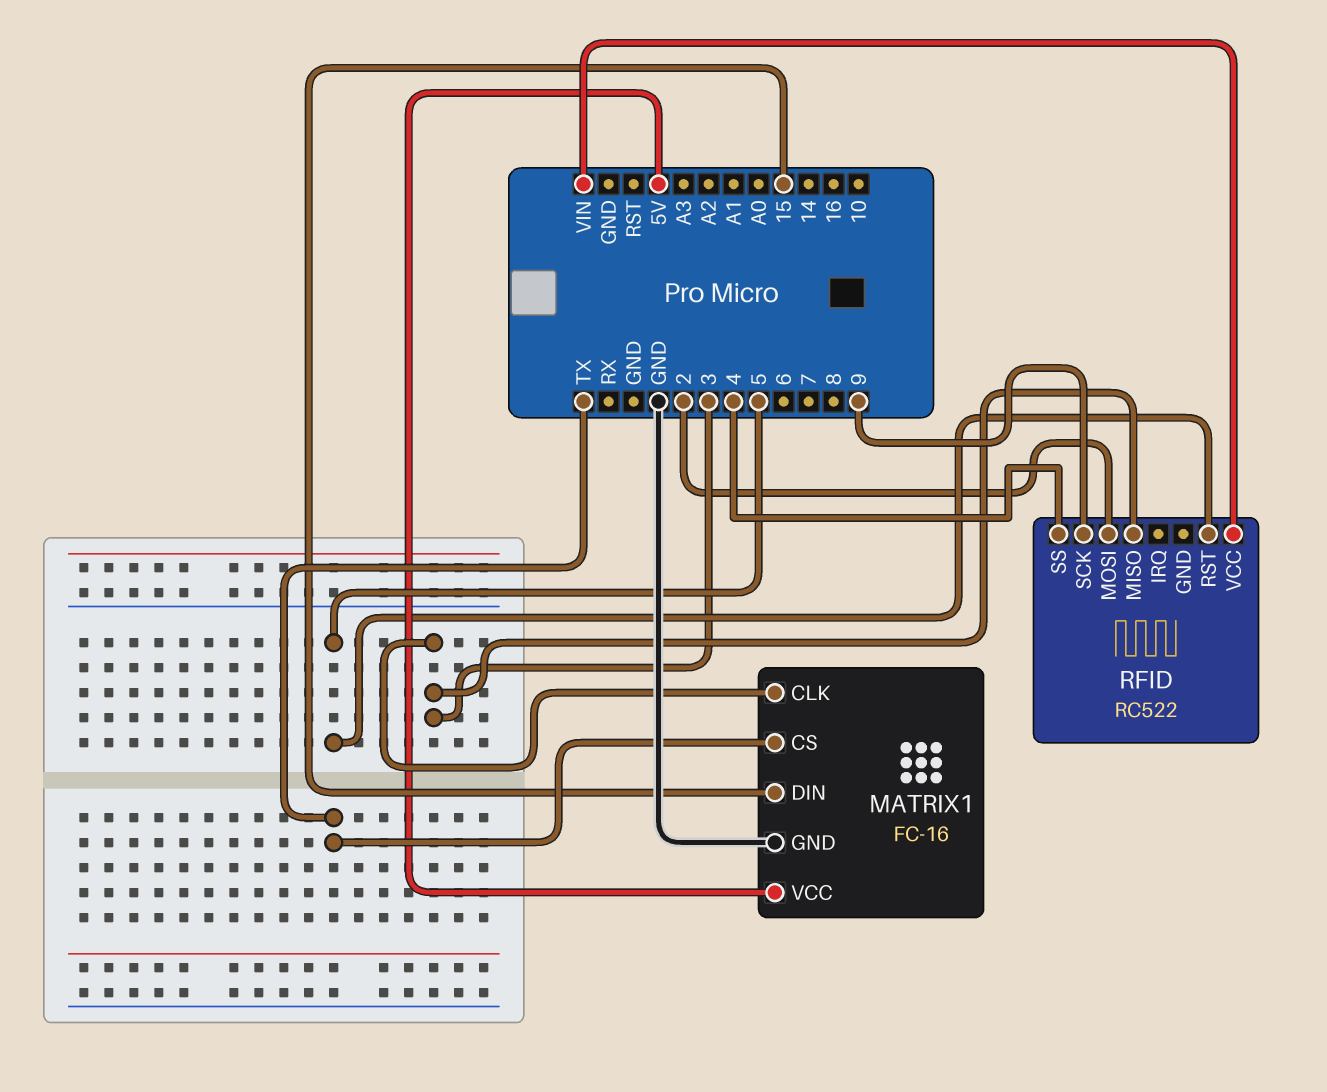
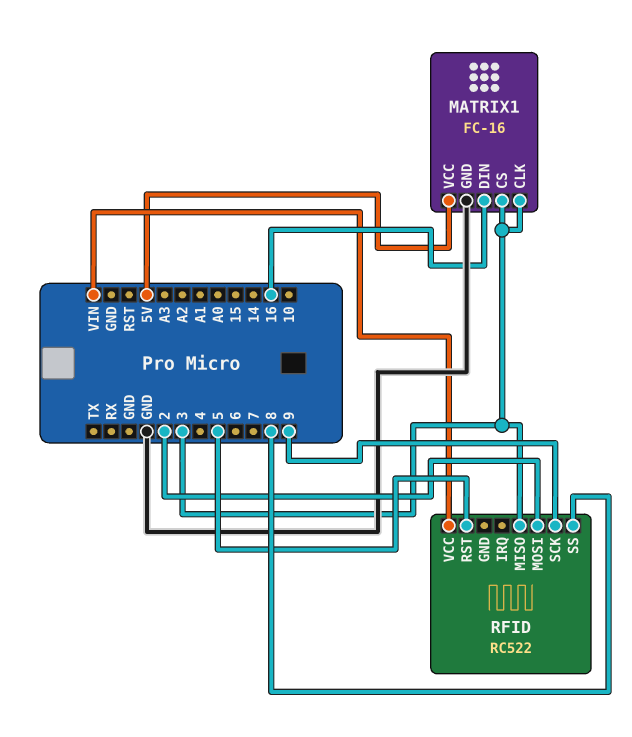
MATRIX1 pin CS: TX -> 3
MATRIX1 pin DIN: 15 -> 16
RFID pin SS: 4 -> 8

